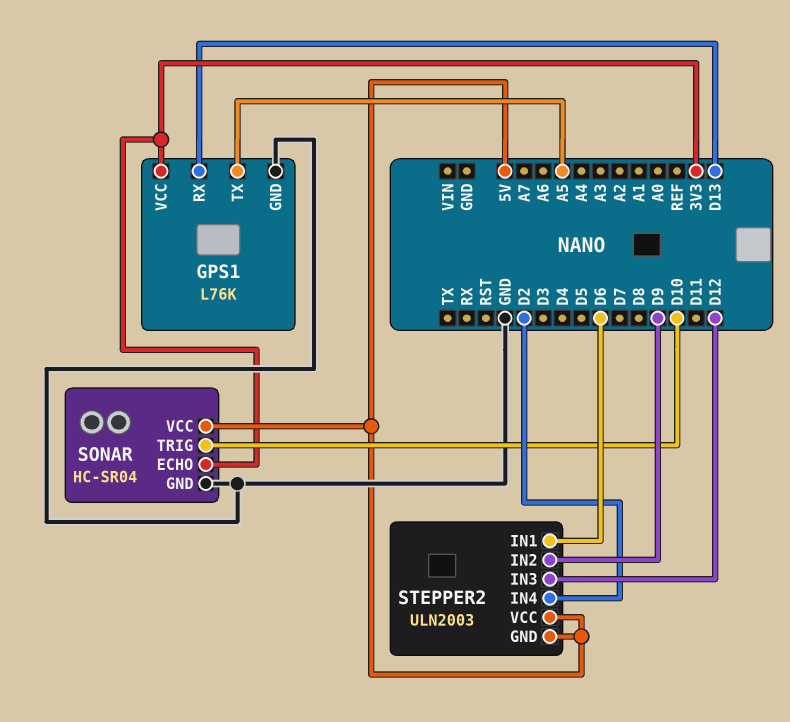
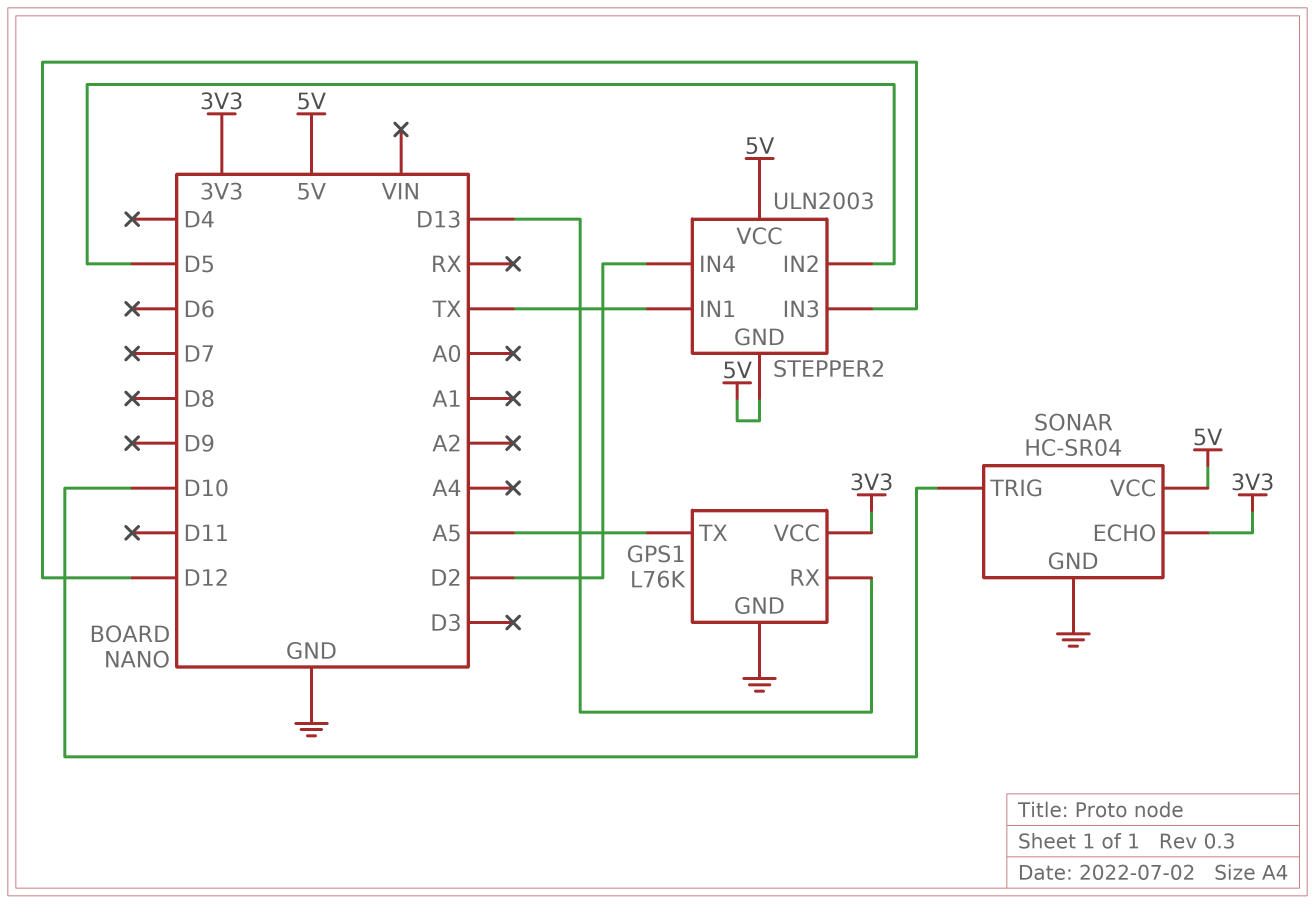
STEPPER2 pin IN1: D6 -> TX
STEPPER2 pin IN2: D9 -> D5

